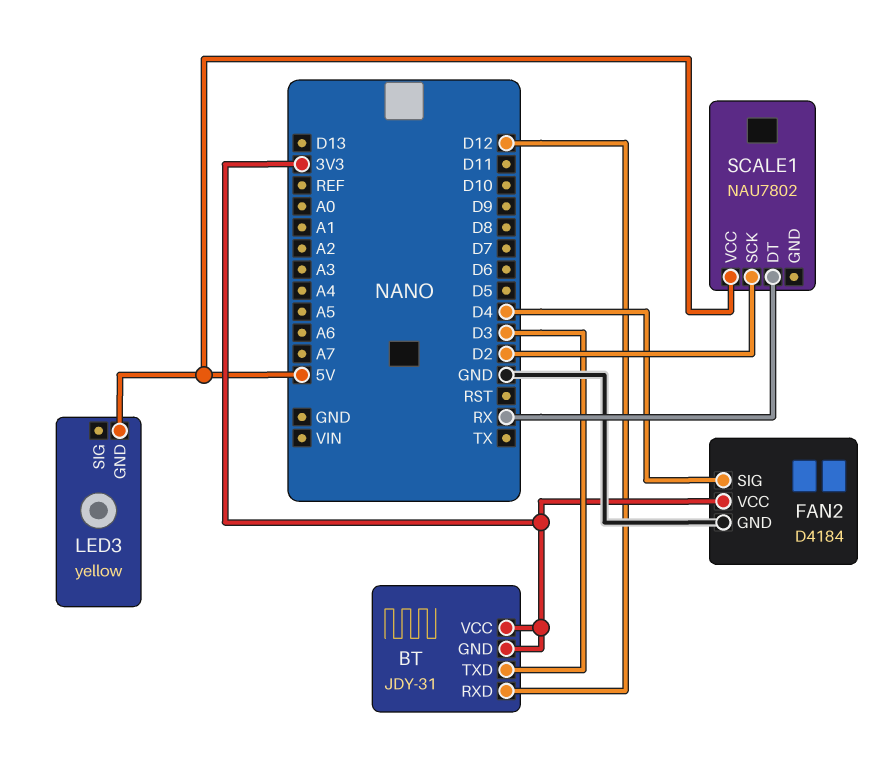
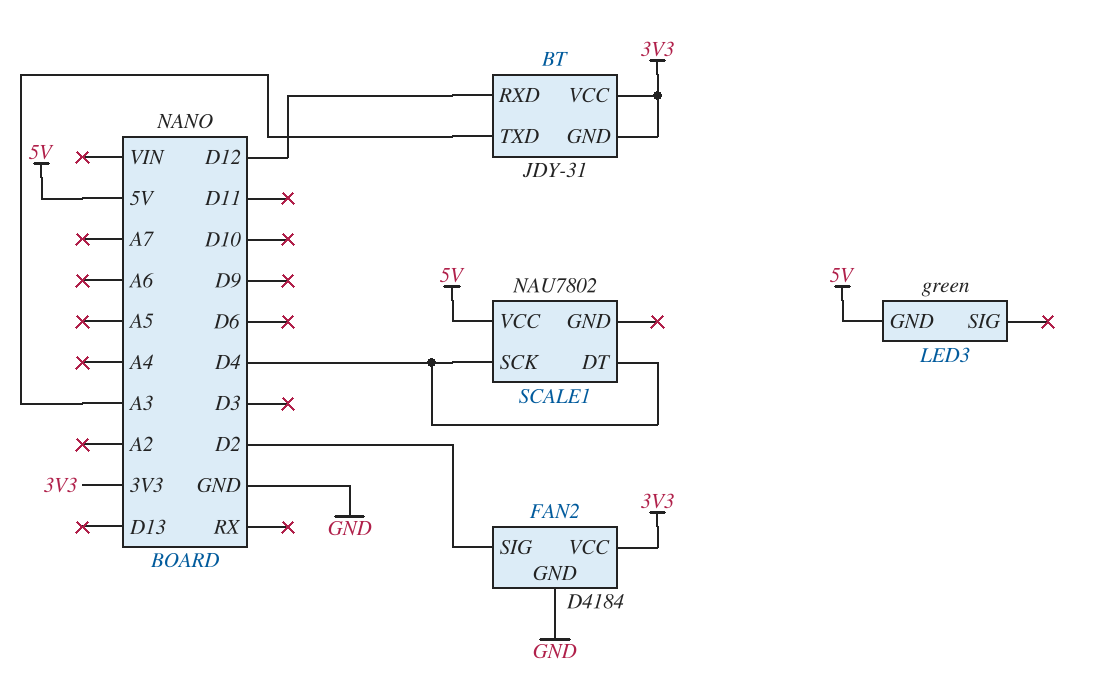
BT pin TXD: D3 -> A3
FAN2 pin SIG: D4 -> D2
LED3: yellow -> green
SCALE1 pin DT: RX -> D4
SCALE1 pin SCK: D2 -> D4

